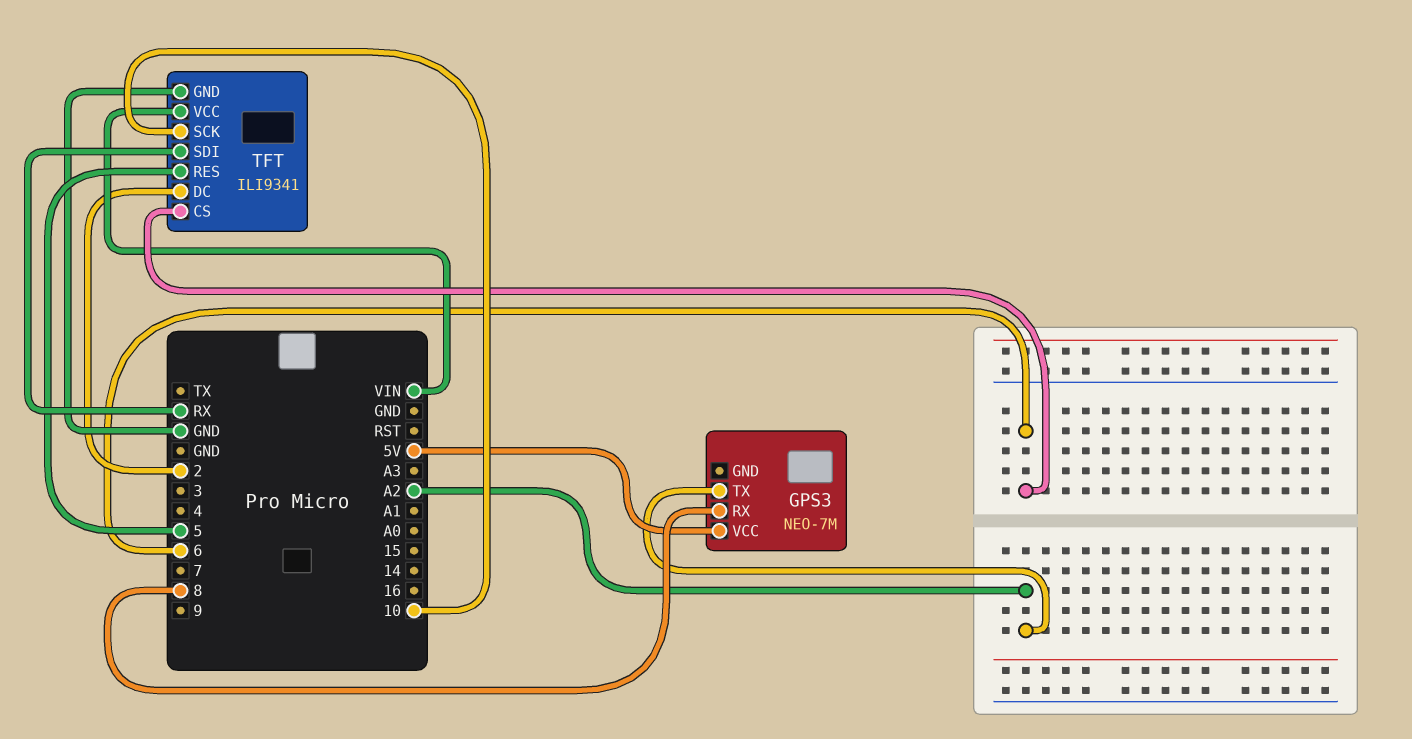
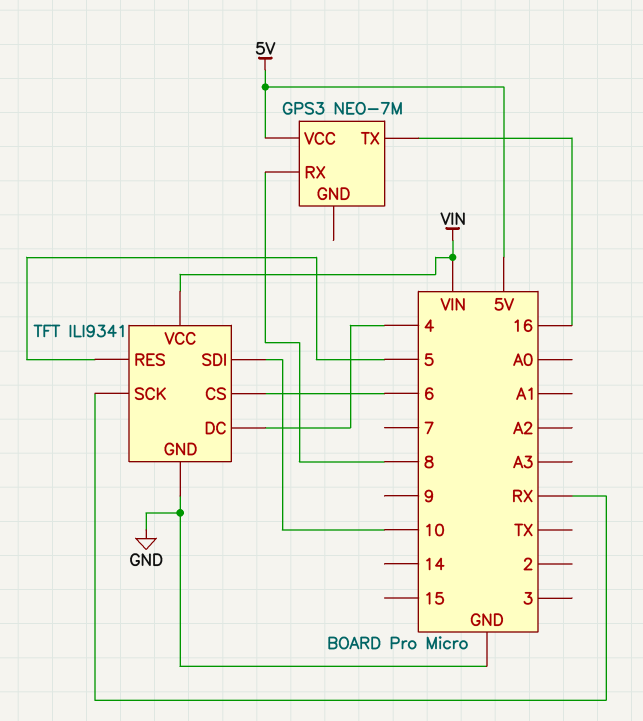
GPS3 pin TX: A2 -> 16
TFT pin DC: 2 -> 4
TFT pin SCK: 10 -> RX
TFT pin SDI: RX -> 10

